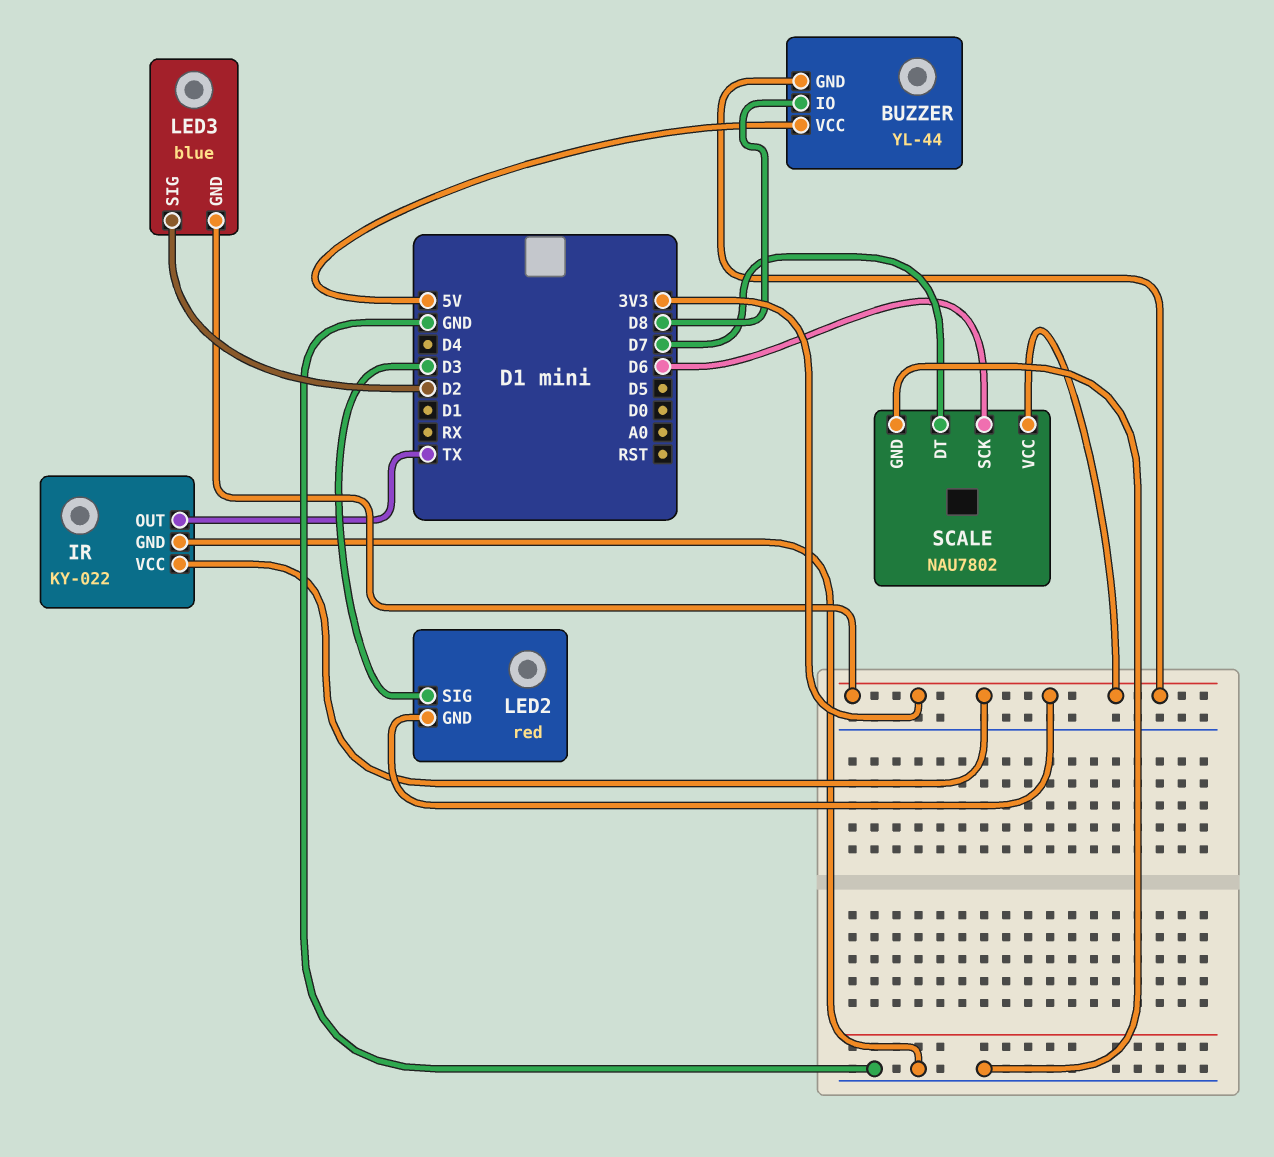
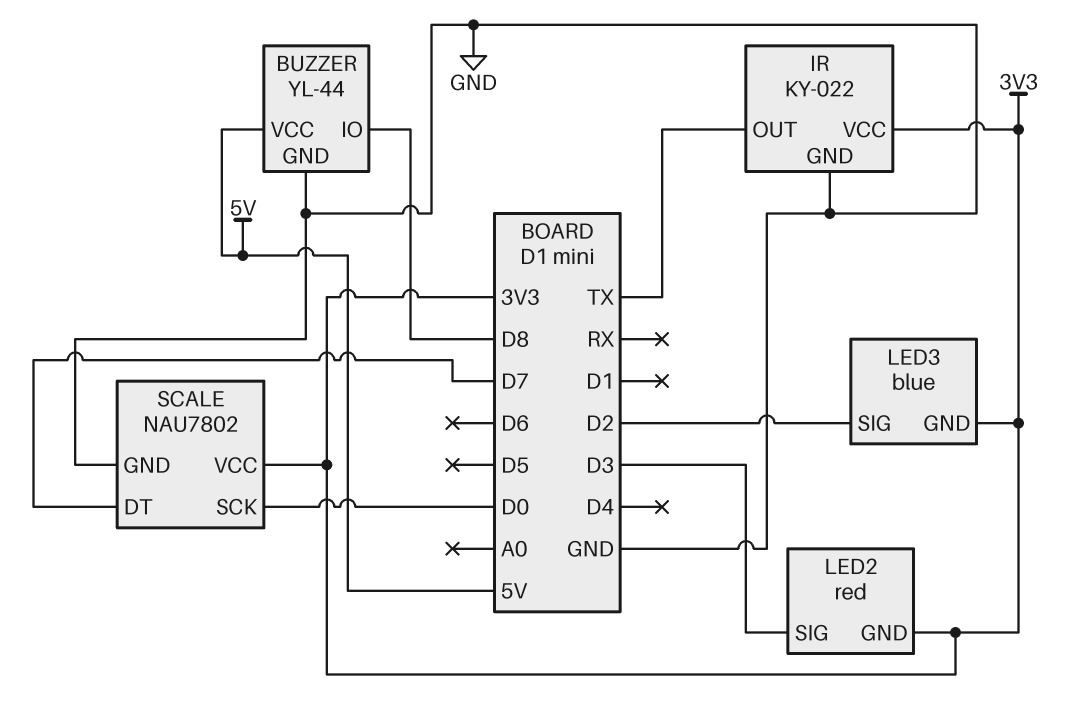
BUZZER pin GND: 3V3 -> GND
SCALE pin SCK: D6 -> D0

